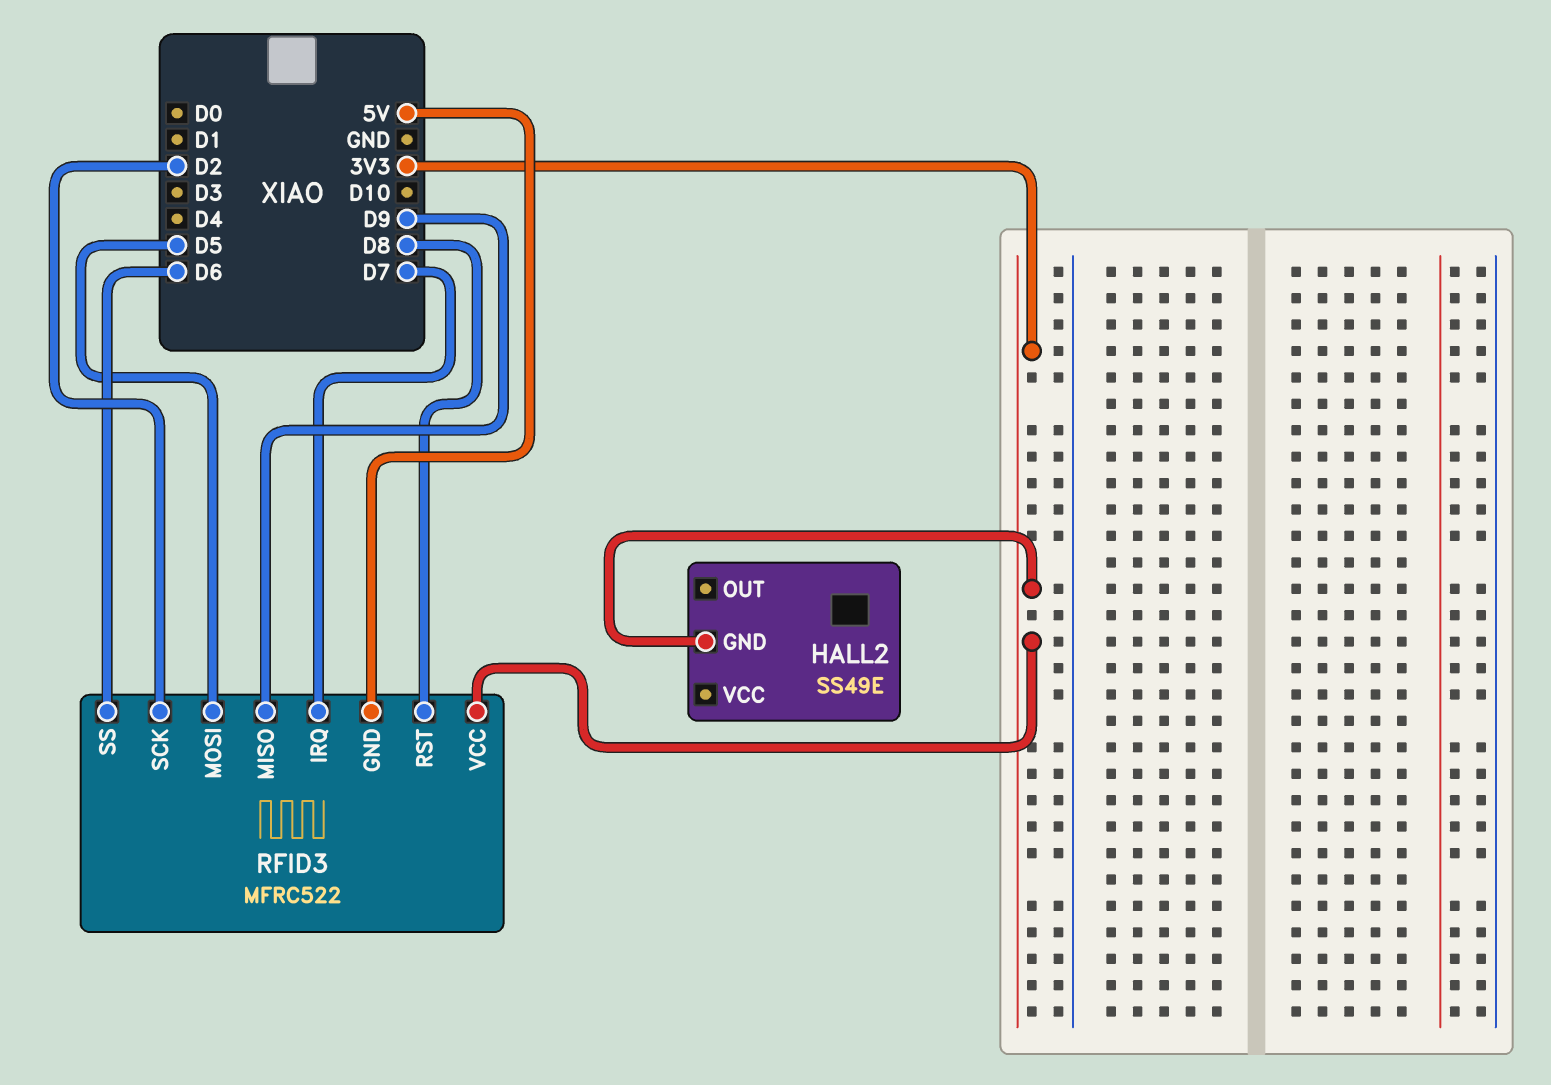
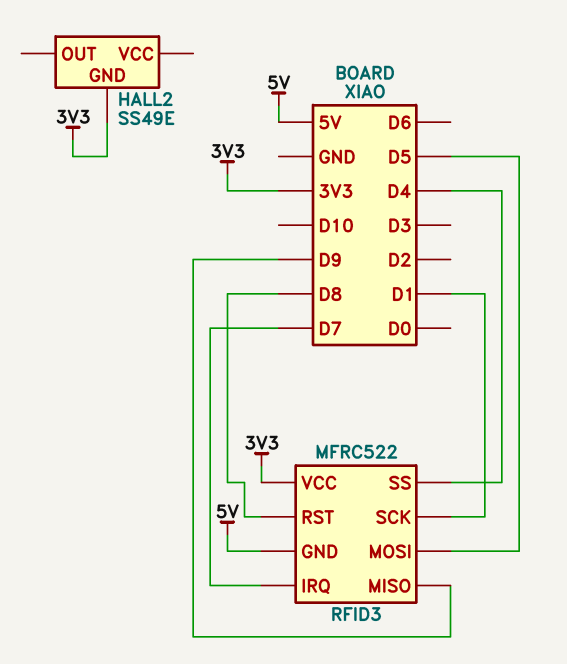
RFID3 pin SCK: D2 -> D1
RFID3 pin SS: D6 -> D4

